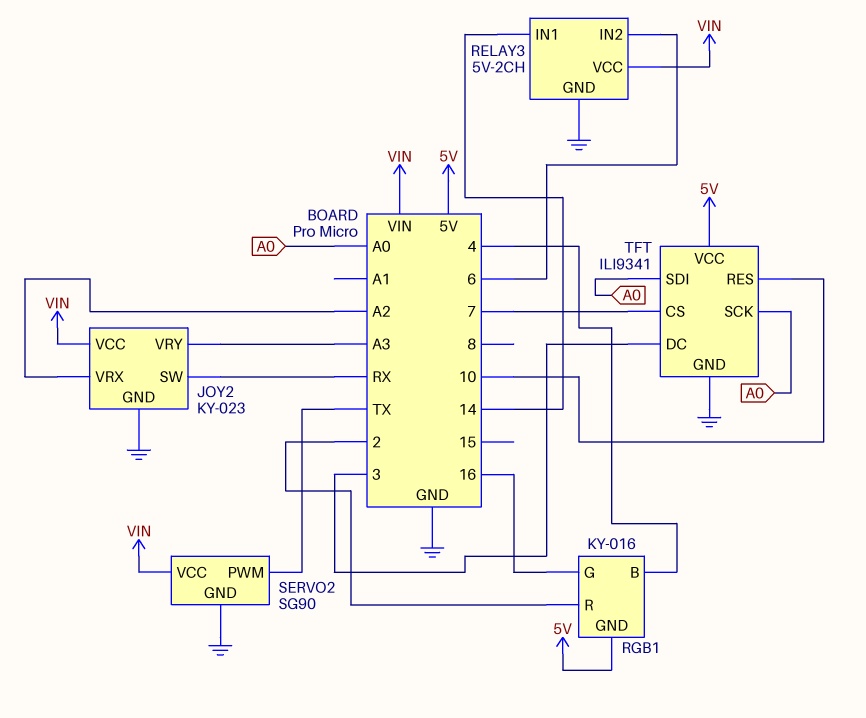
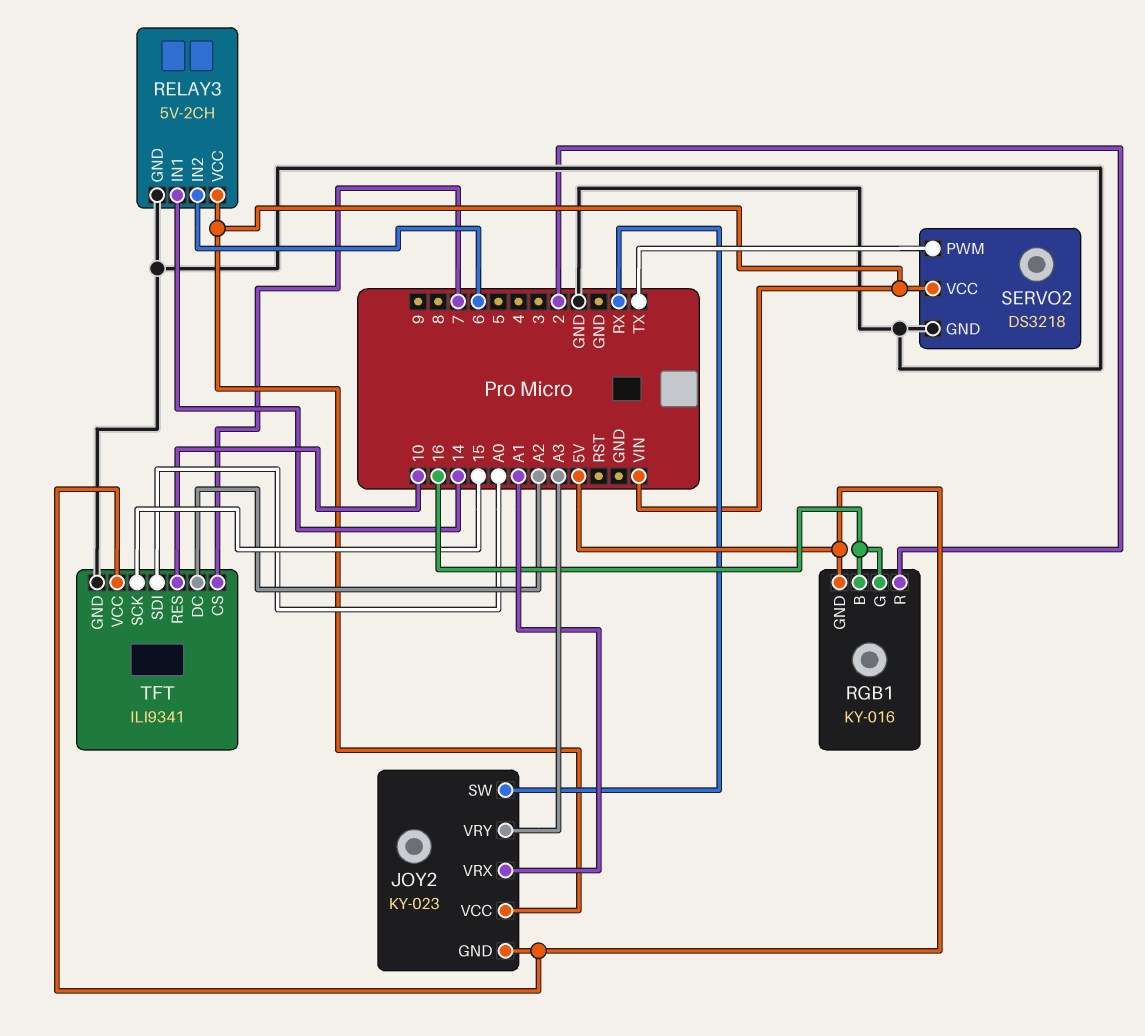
JOY2 pin GND: GND -> 5V
JOY2 pin VRX: A2 -> A1
RGB1 pin B: 4 -> 16
SERVO2: SG90 -> DS3218
TFT pin DC: 3 -> A2
TFT pin SCK: A0 -> 15

